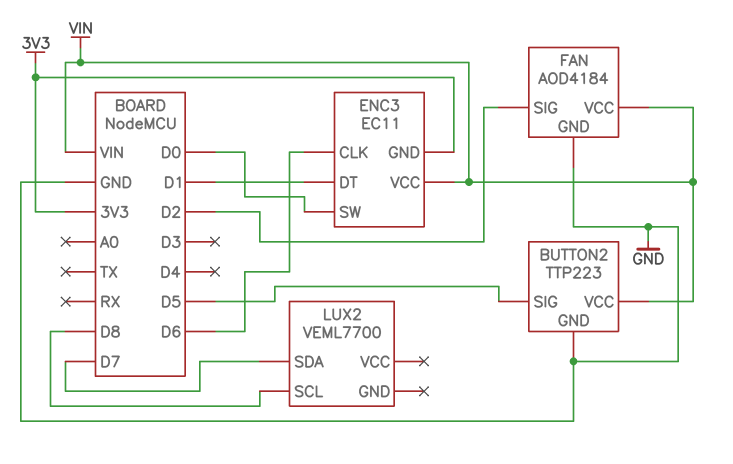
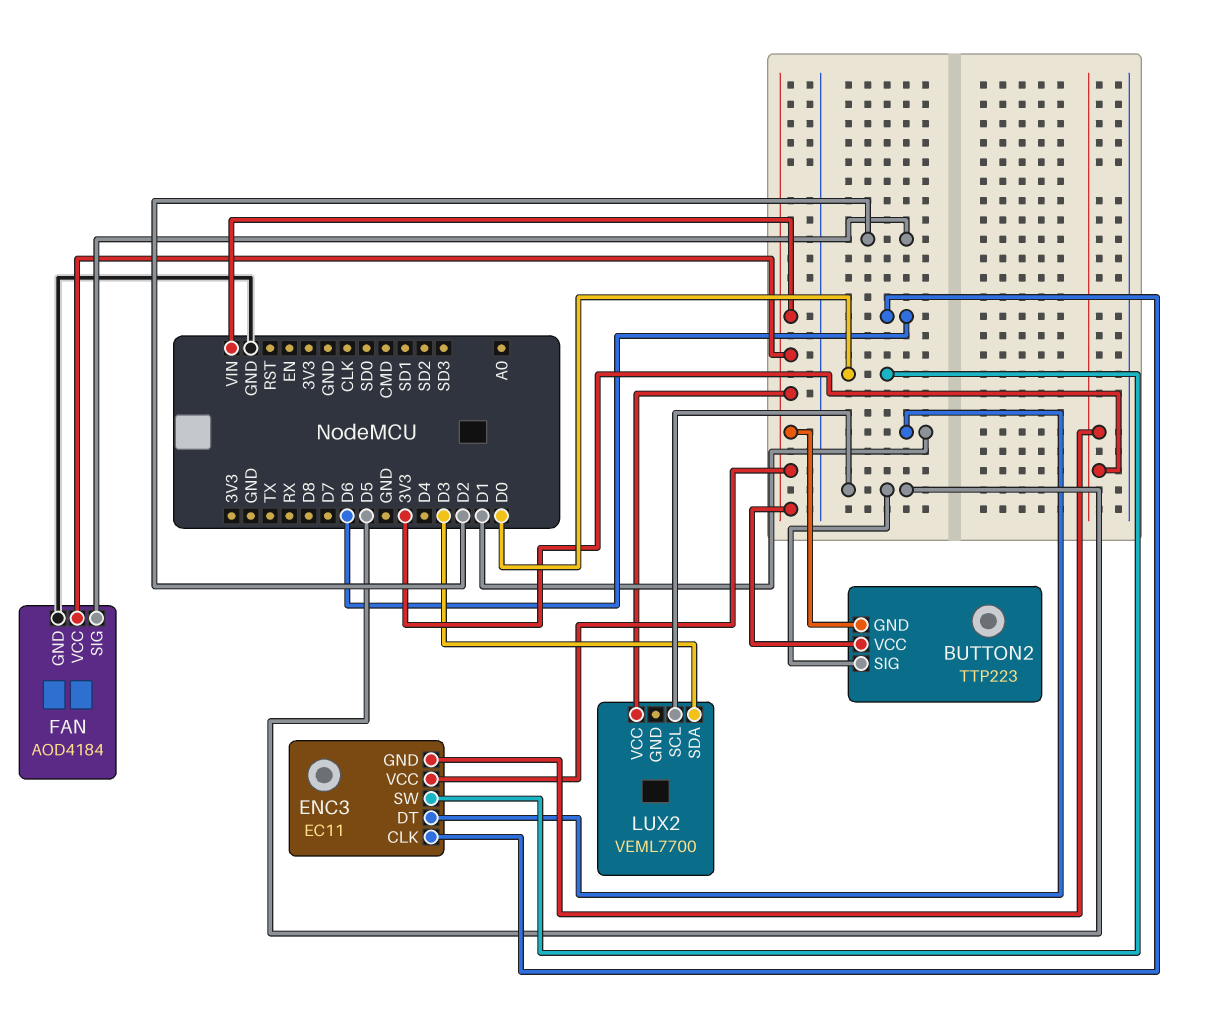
BUTTON2 pin GND: GND -> VIN
LUX2 pin SCL: D8 -> D5
LUX2 pin SDA: D7 -> D3
LUX2 pin VCC: none -> VIN

